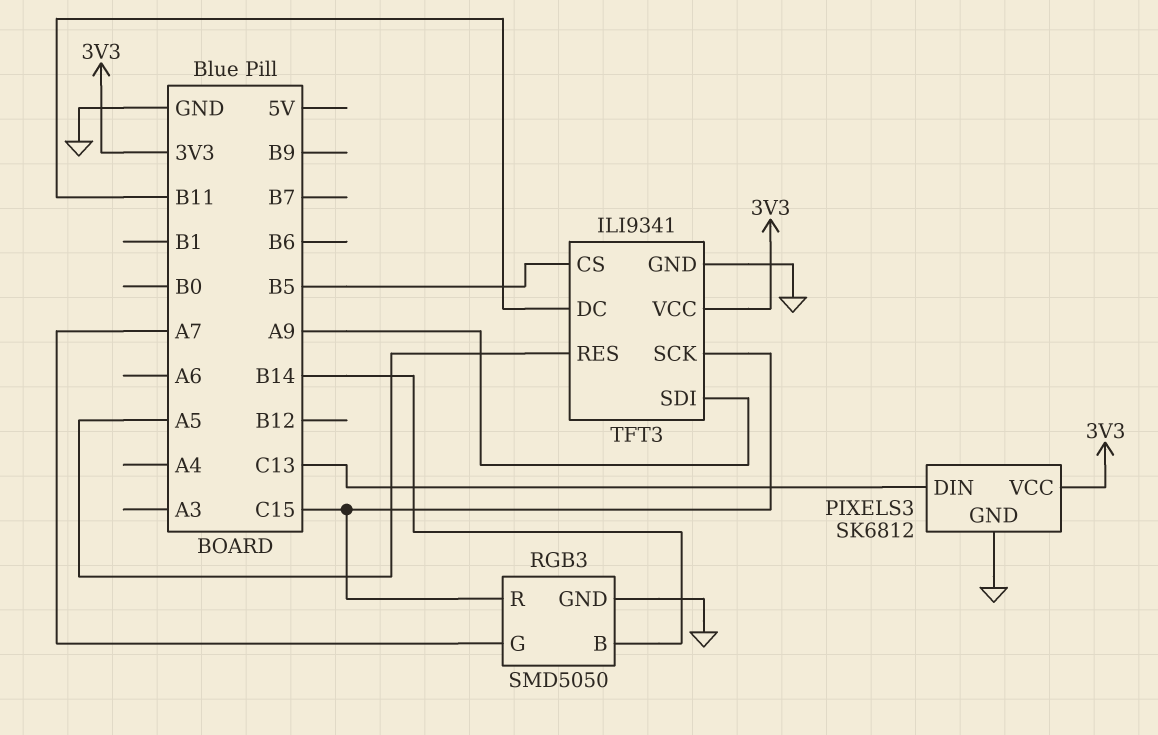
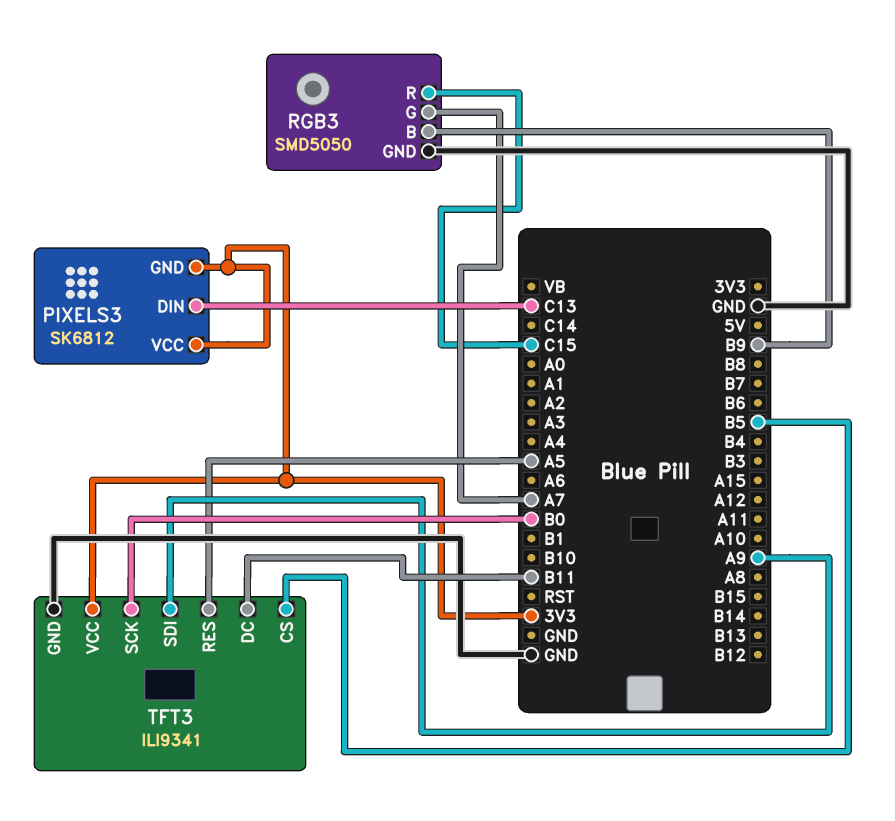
PIXELS3 pin GND: GND -> 3V3
RGB3 pin B: B14 -> B9
TFT3 pin SCK: C15 -> B0

